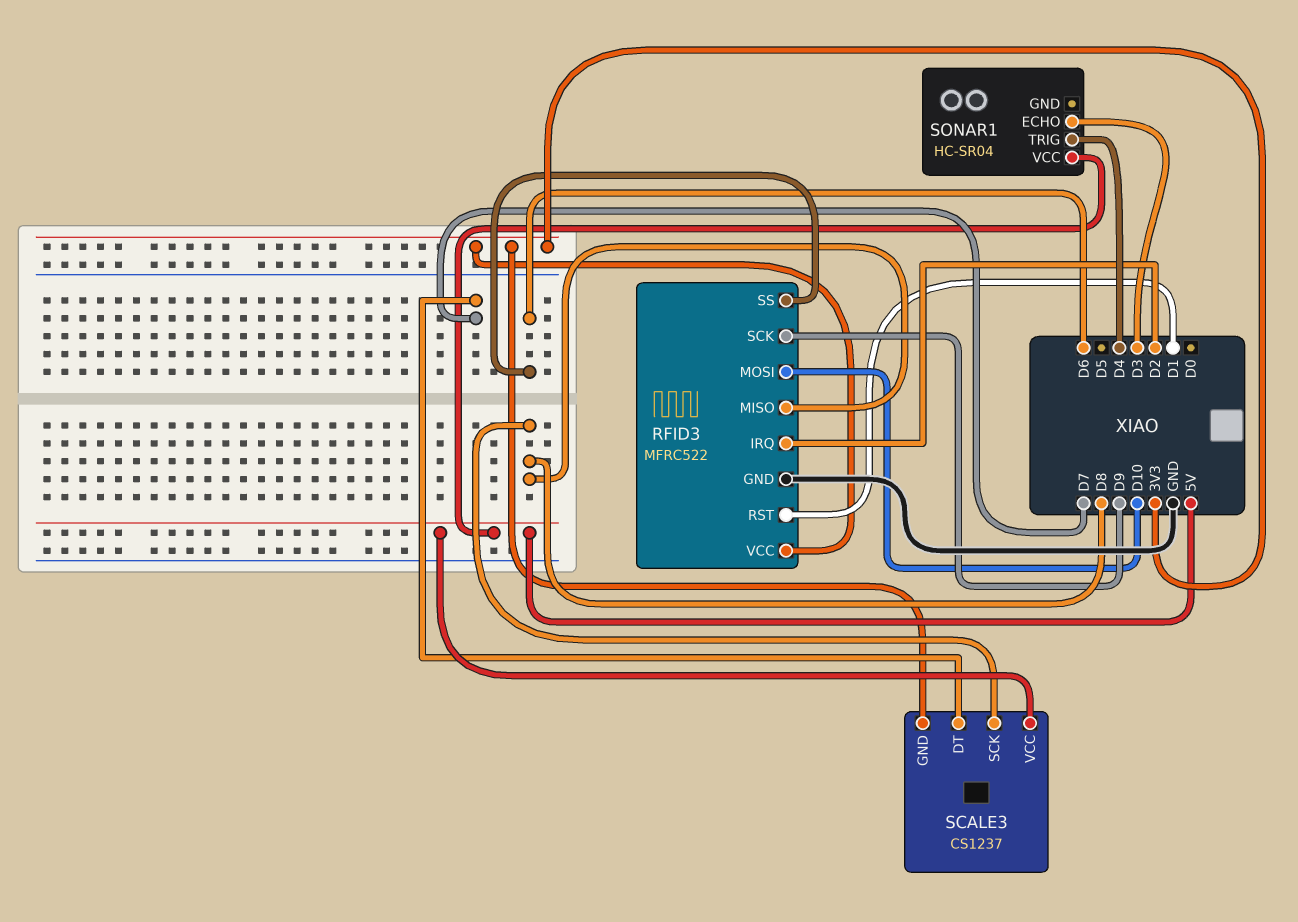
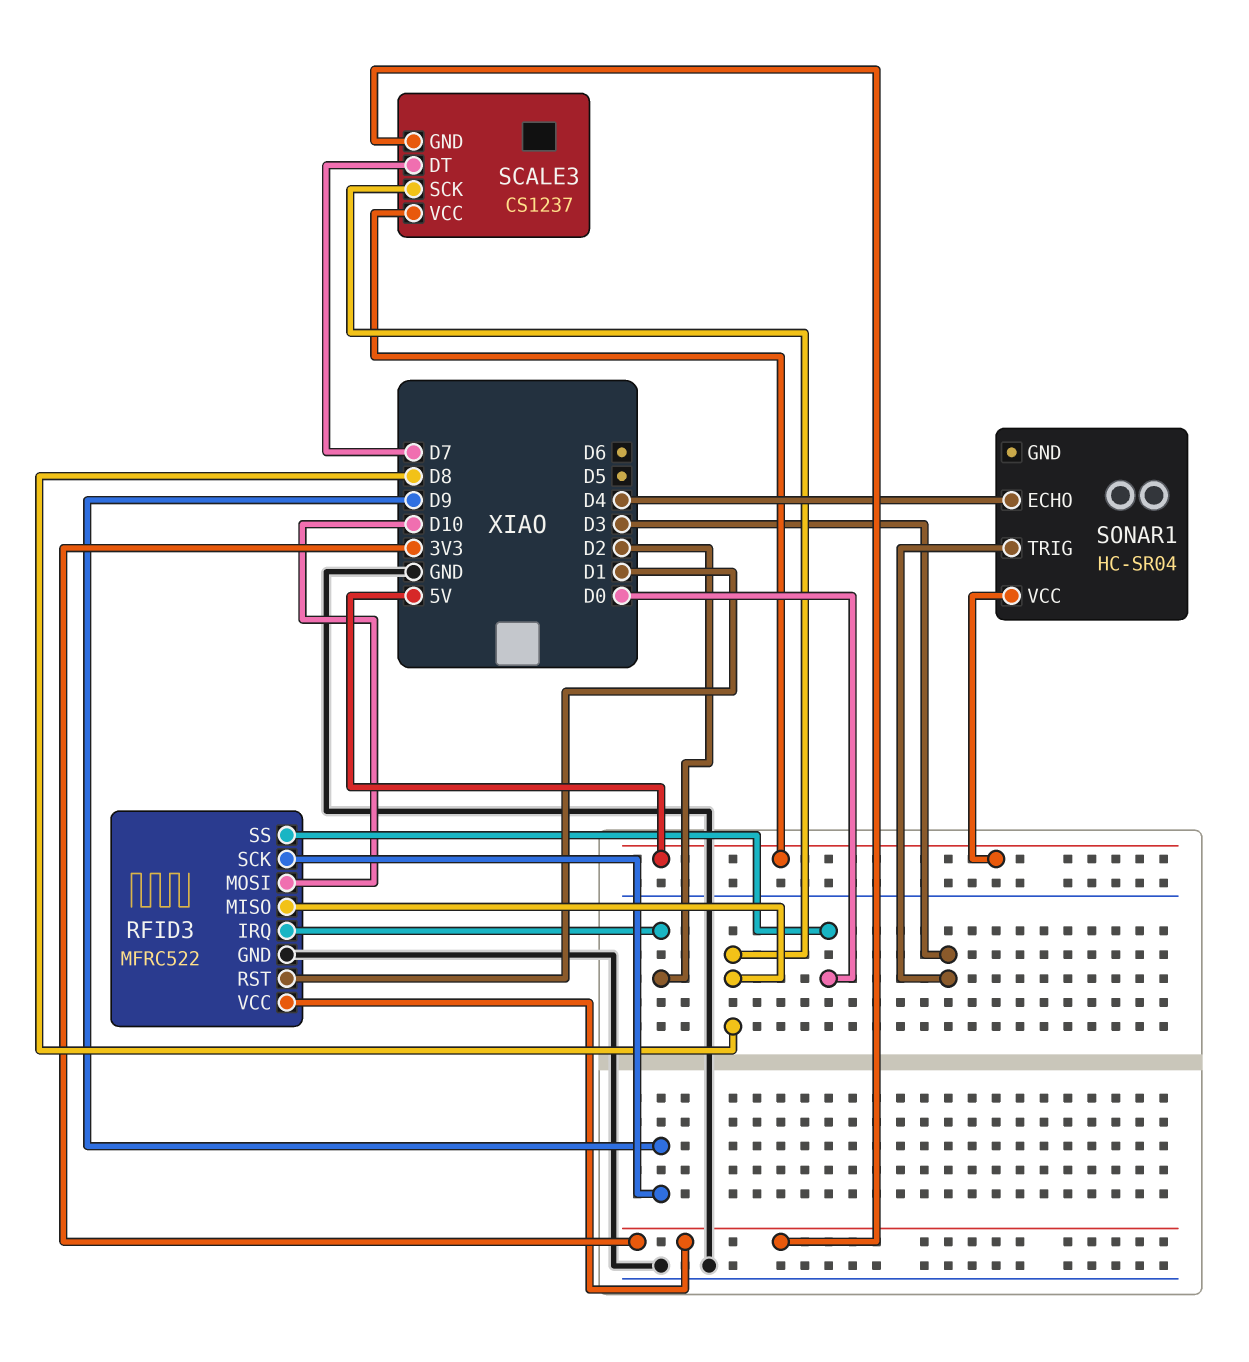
RFID3 pin SS: D6 -> D0
SONAR1 pin ECHO: D3 -> D4
SONAR1 pin TRIG: D4 -> D3

